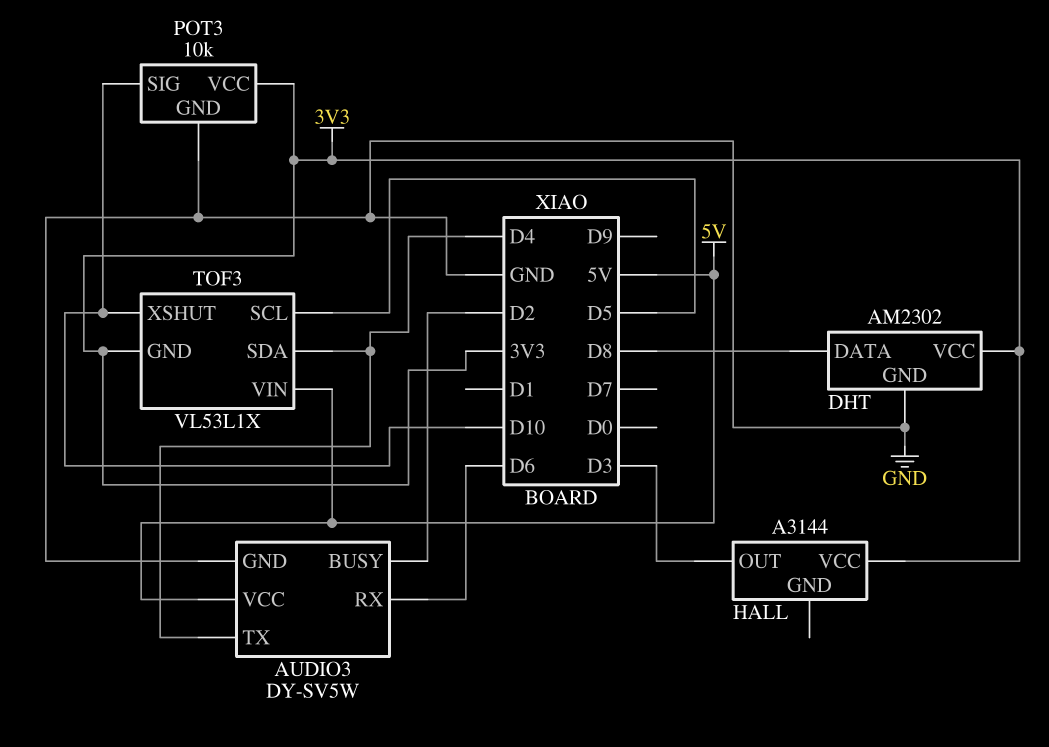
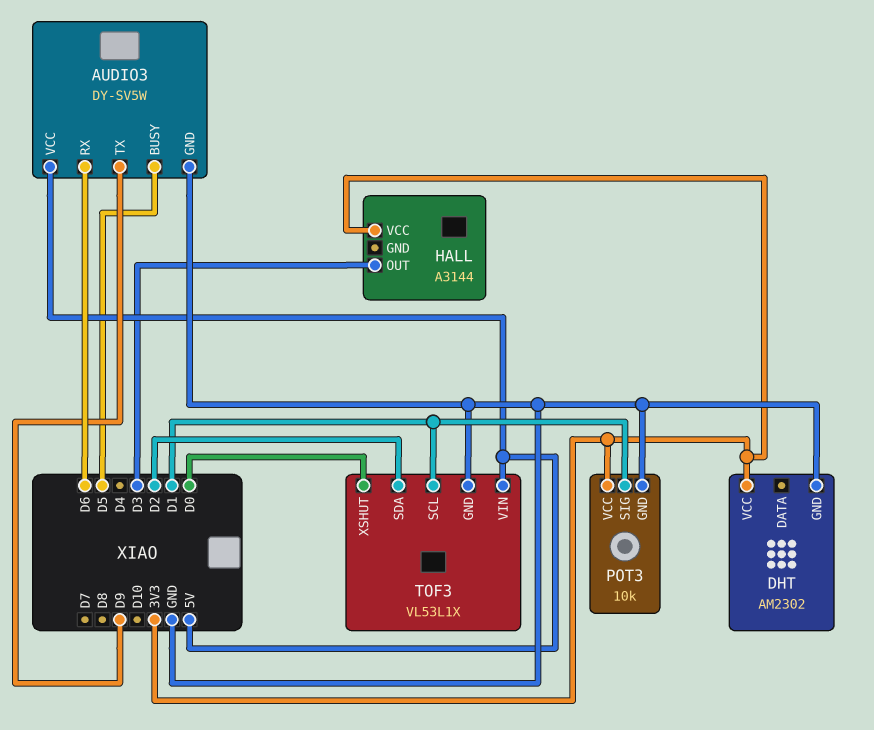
AUDIO3 pin BUSY: D2 -> D5
AUDIO3 pin TX: D4 -> D9
DHT pin DATA: D8 -> none
POT3 pin SIG: D10 -> D1
TOF3 pin GND: 3V3 -> GND
TOF3 pin SCL: D5 -> D1
TOF3 pin SDA: D4 -> D2
TOF3 pin XSHUT: D10 -> D0

